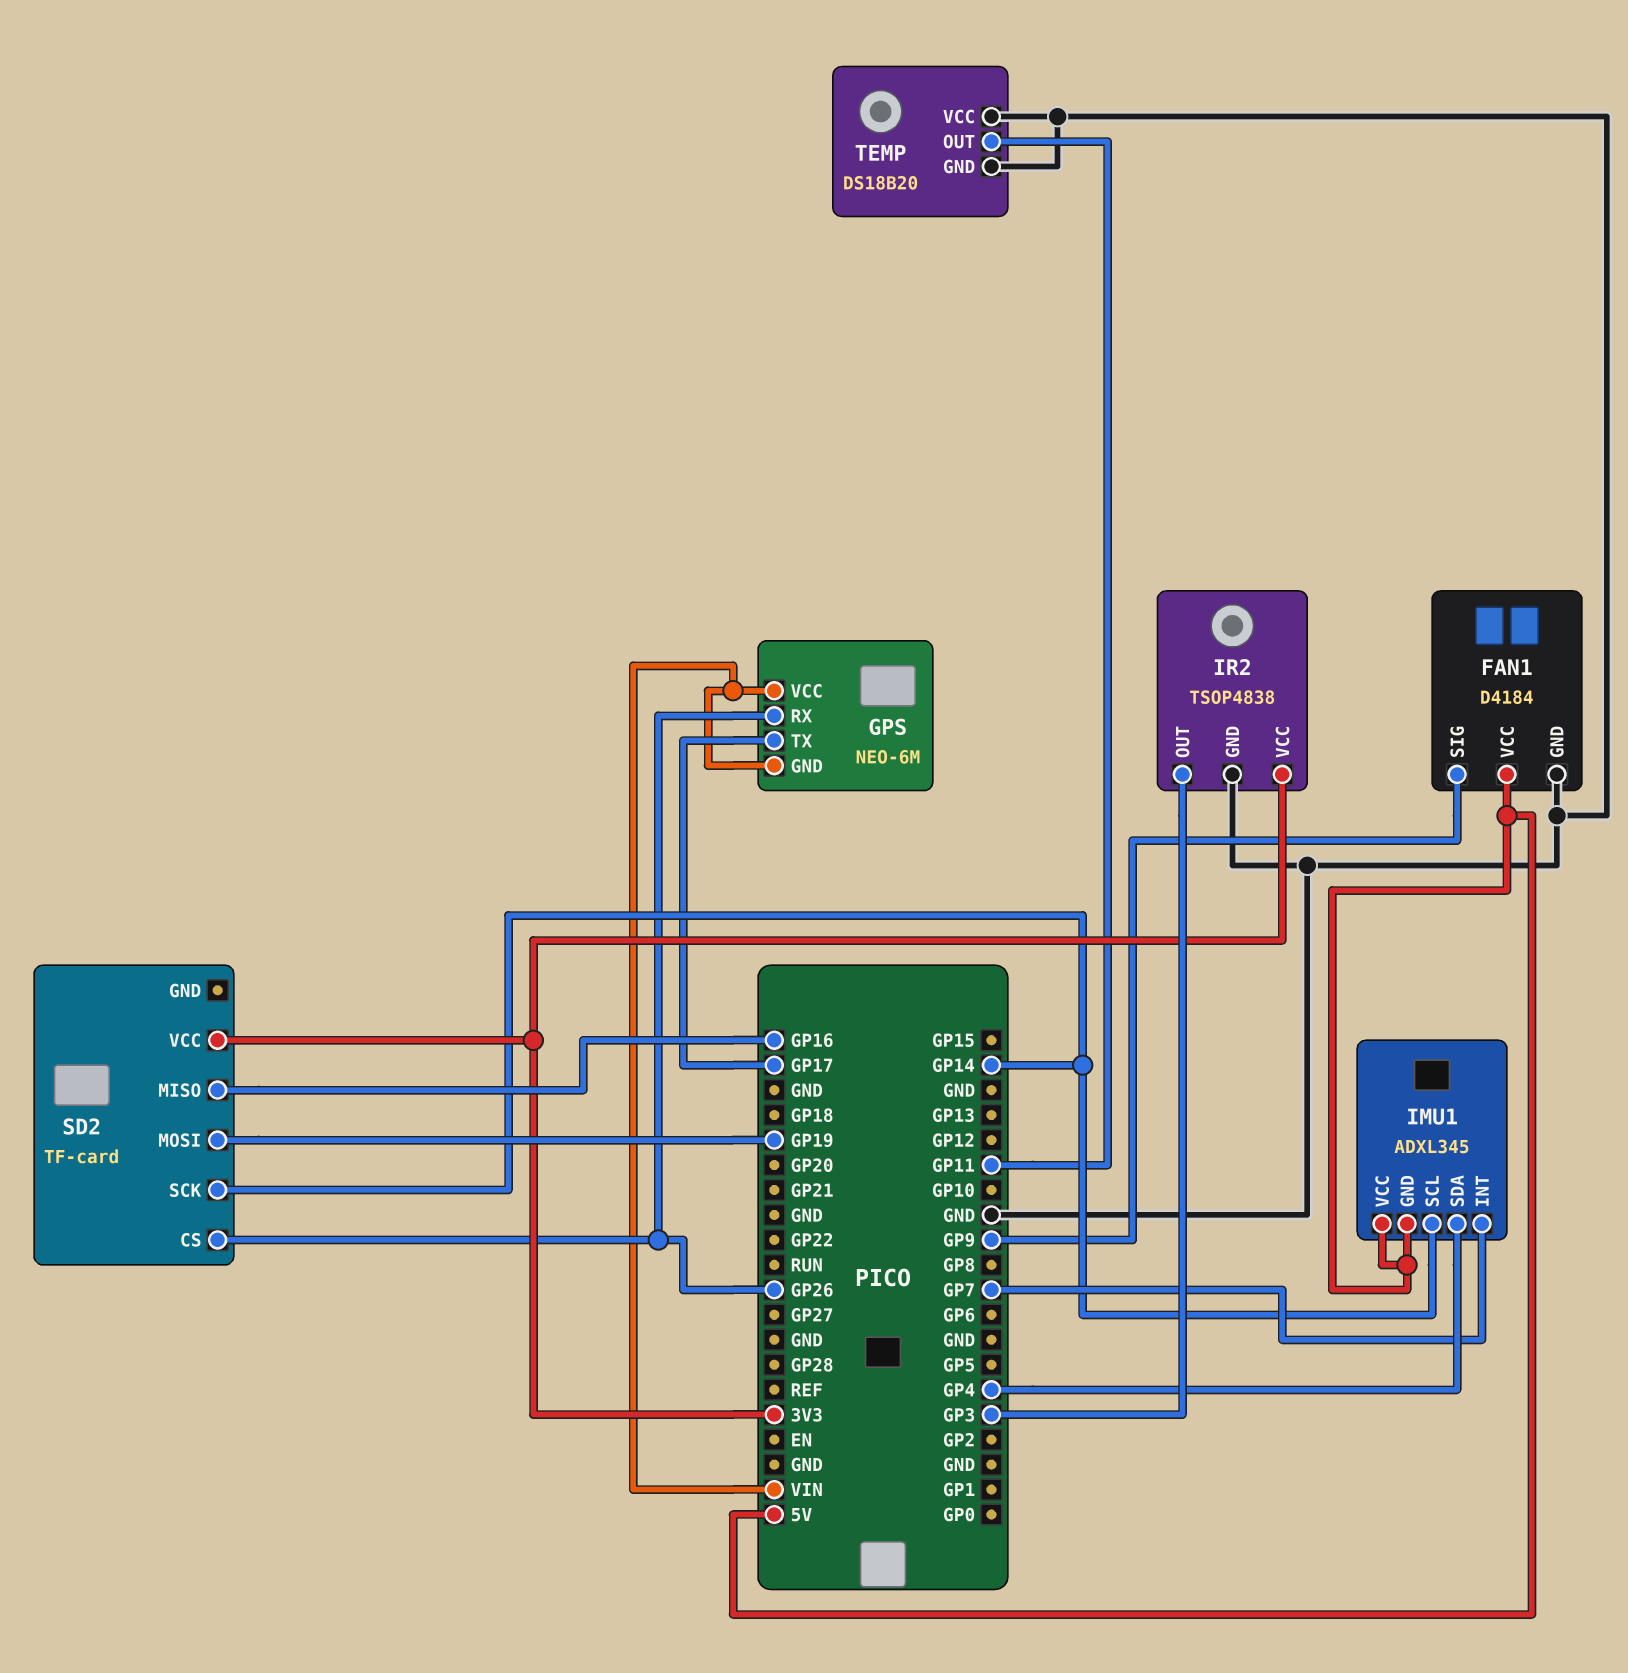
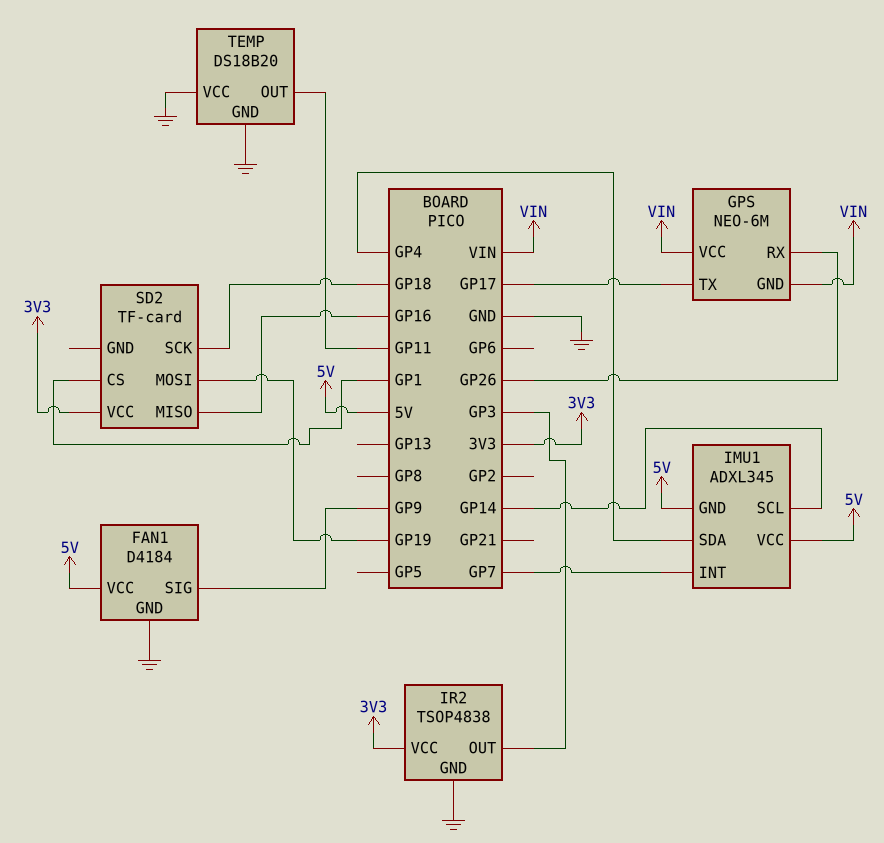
SD2 pin CS: GP26 -> GP1
SD2 pin SCK: GP14 -> GP18

